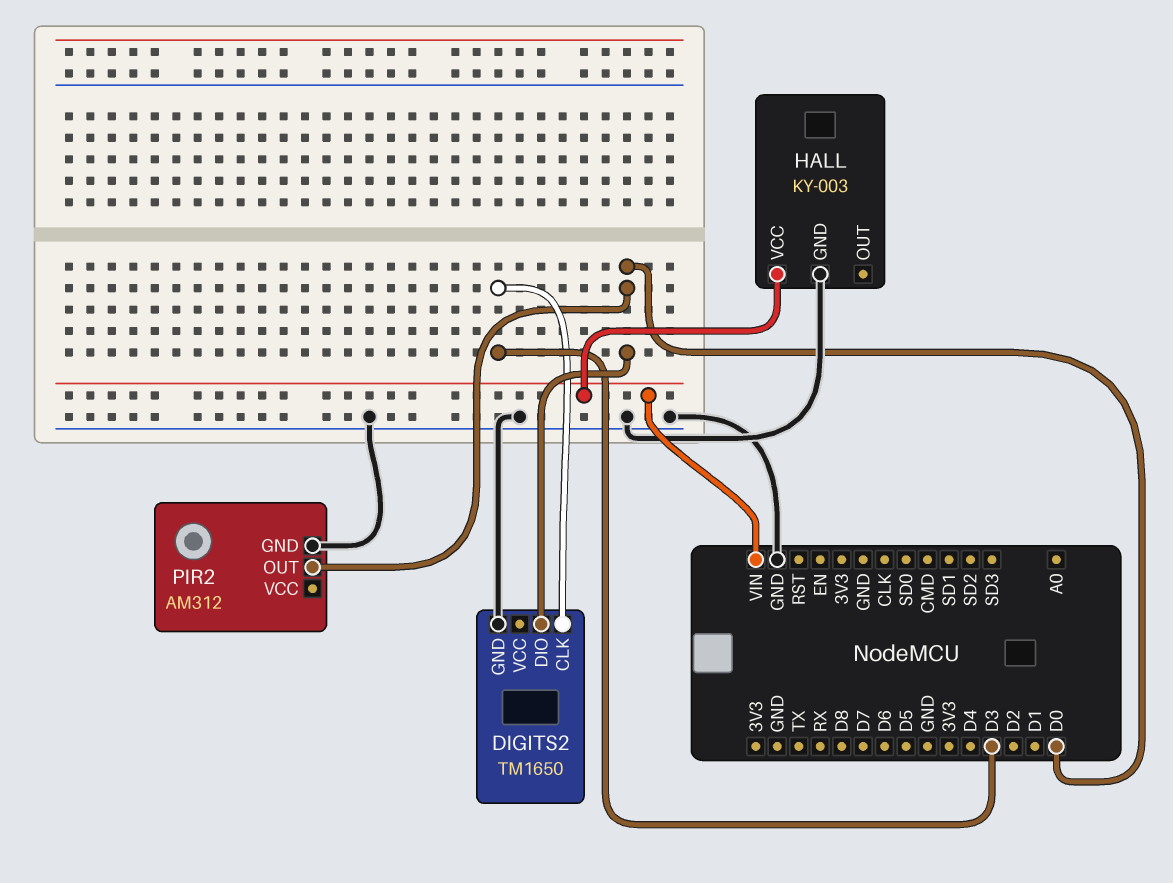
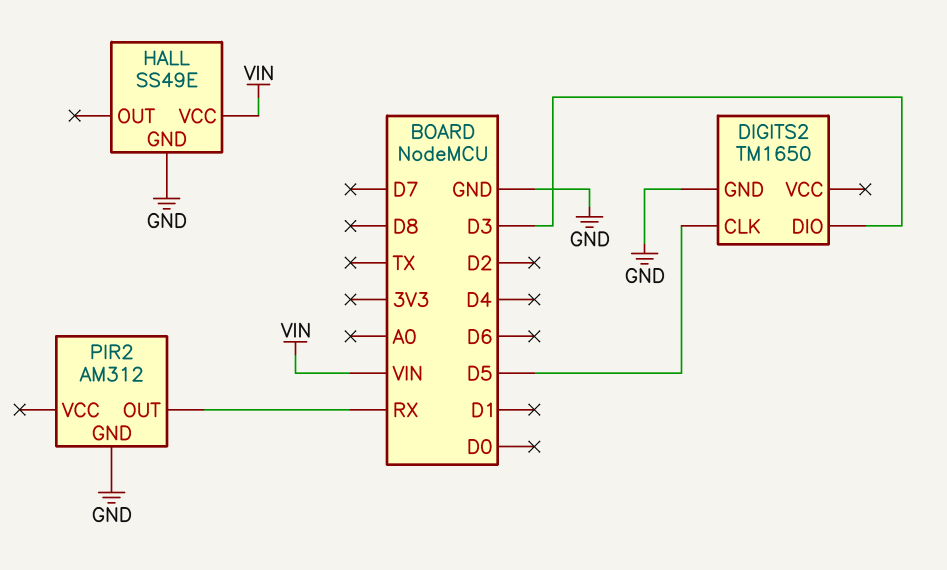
DIGITS2 pin CLK: D3 -> D5
DIGITS2 pin DIO: D0 -> D3
HALL: KY-003 -> SS49E
PIR2 pin OUT: D0 -> RX

